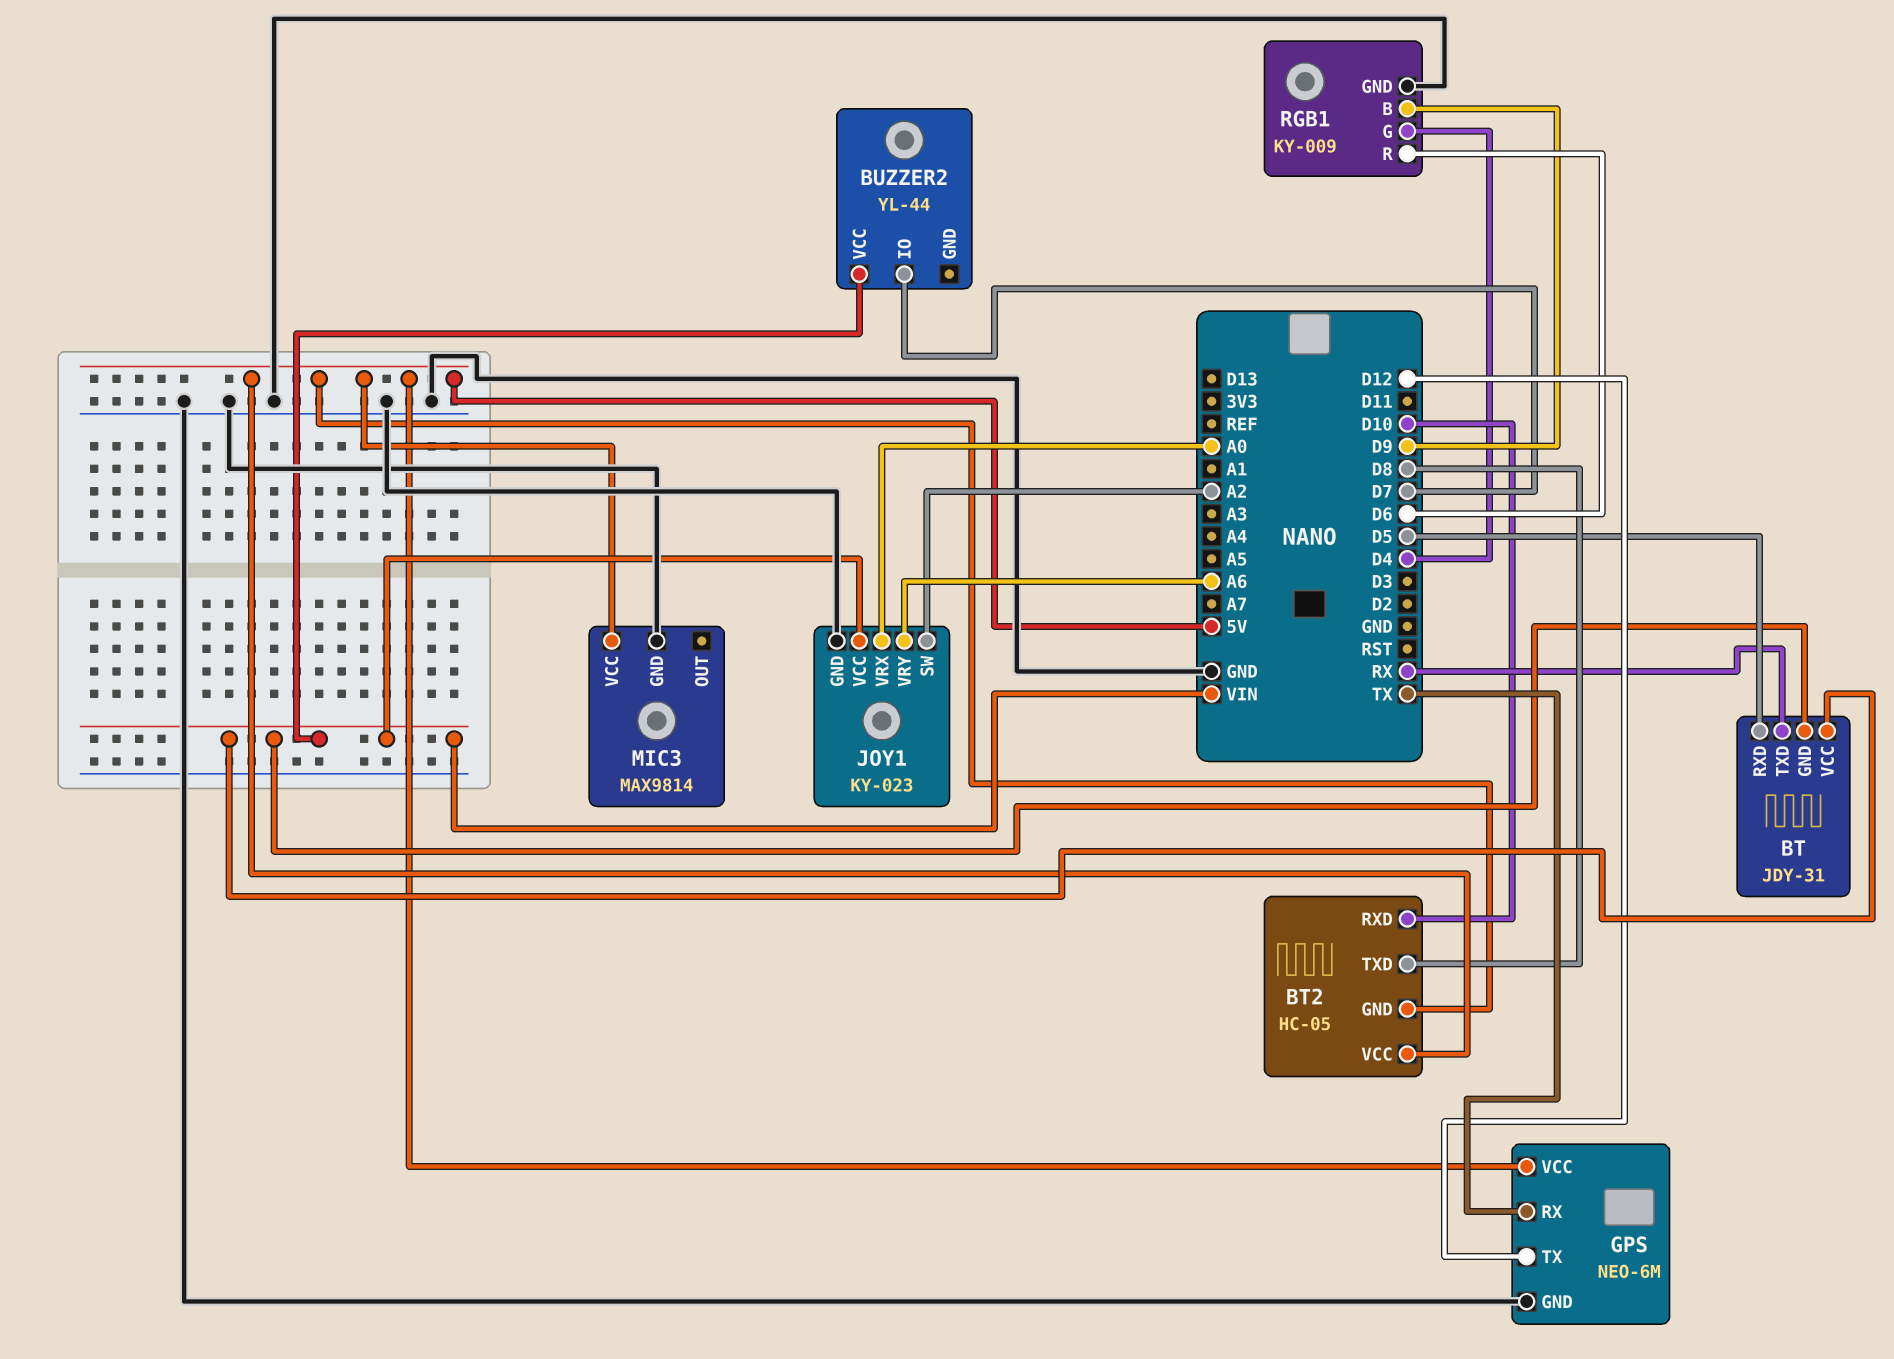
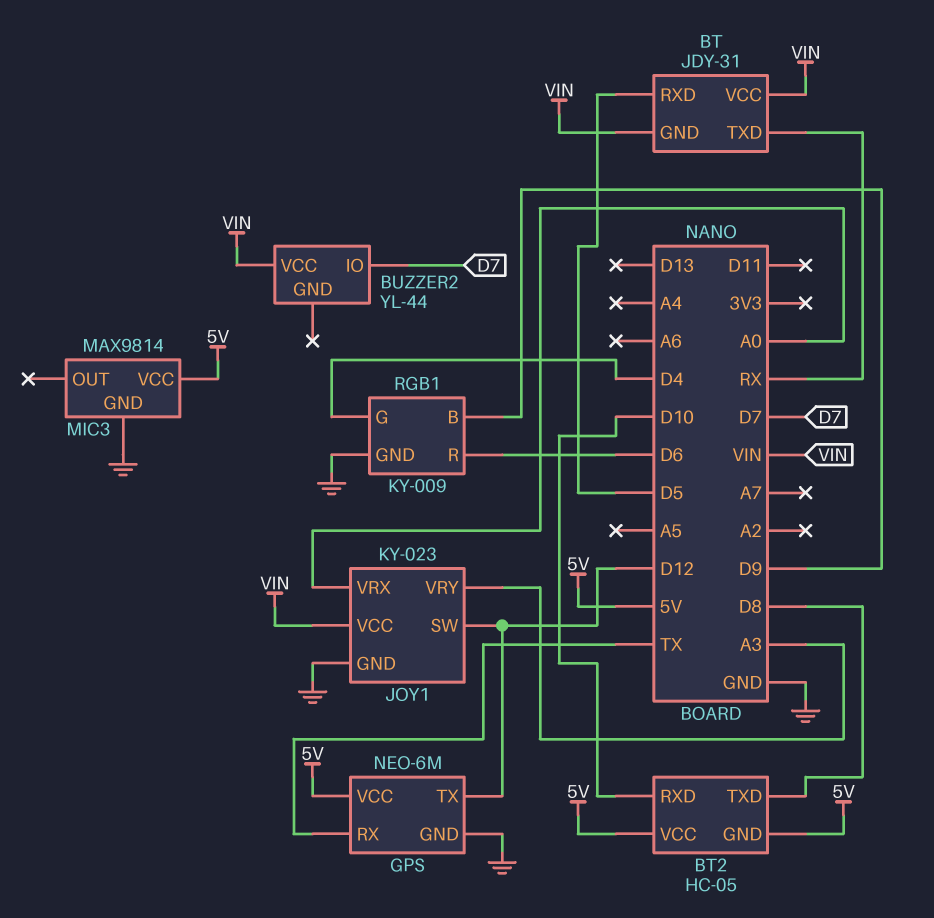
JOY1 pin SW: A2 -> D12
JOY1 pin VRY: A6 -> A3

